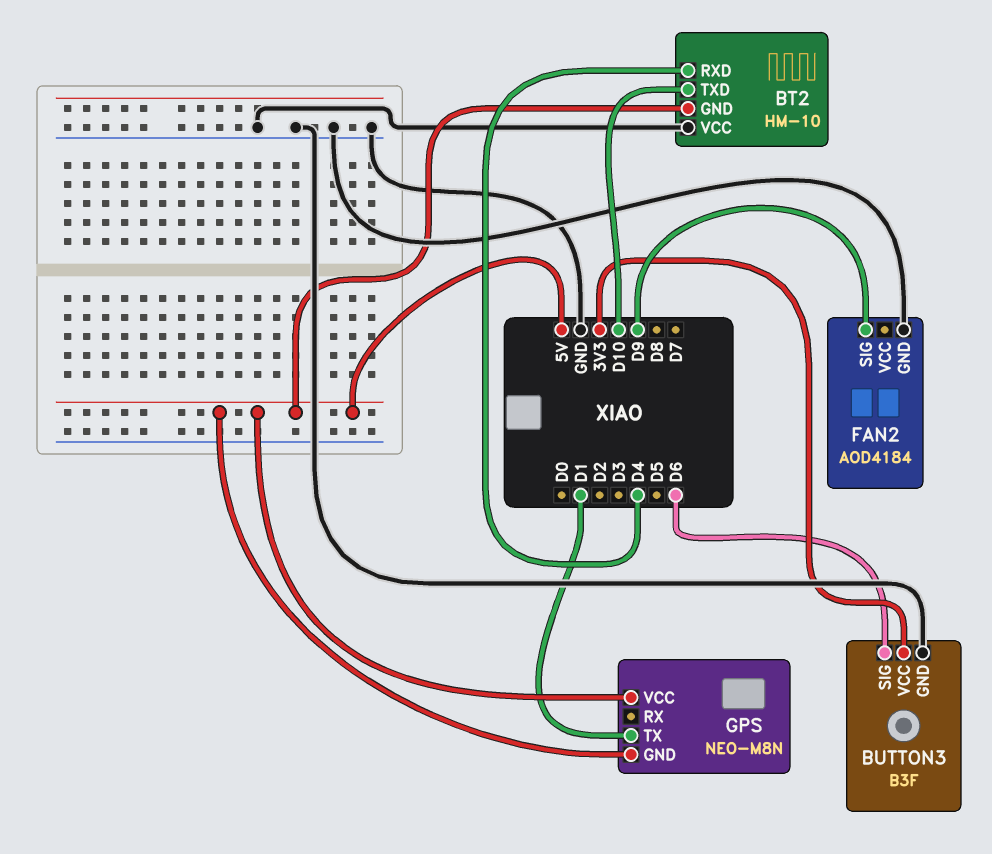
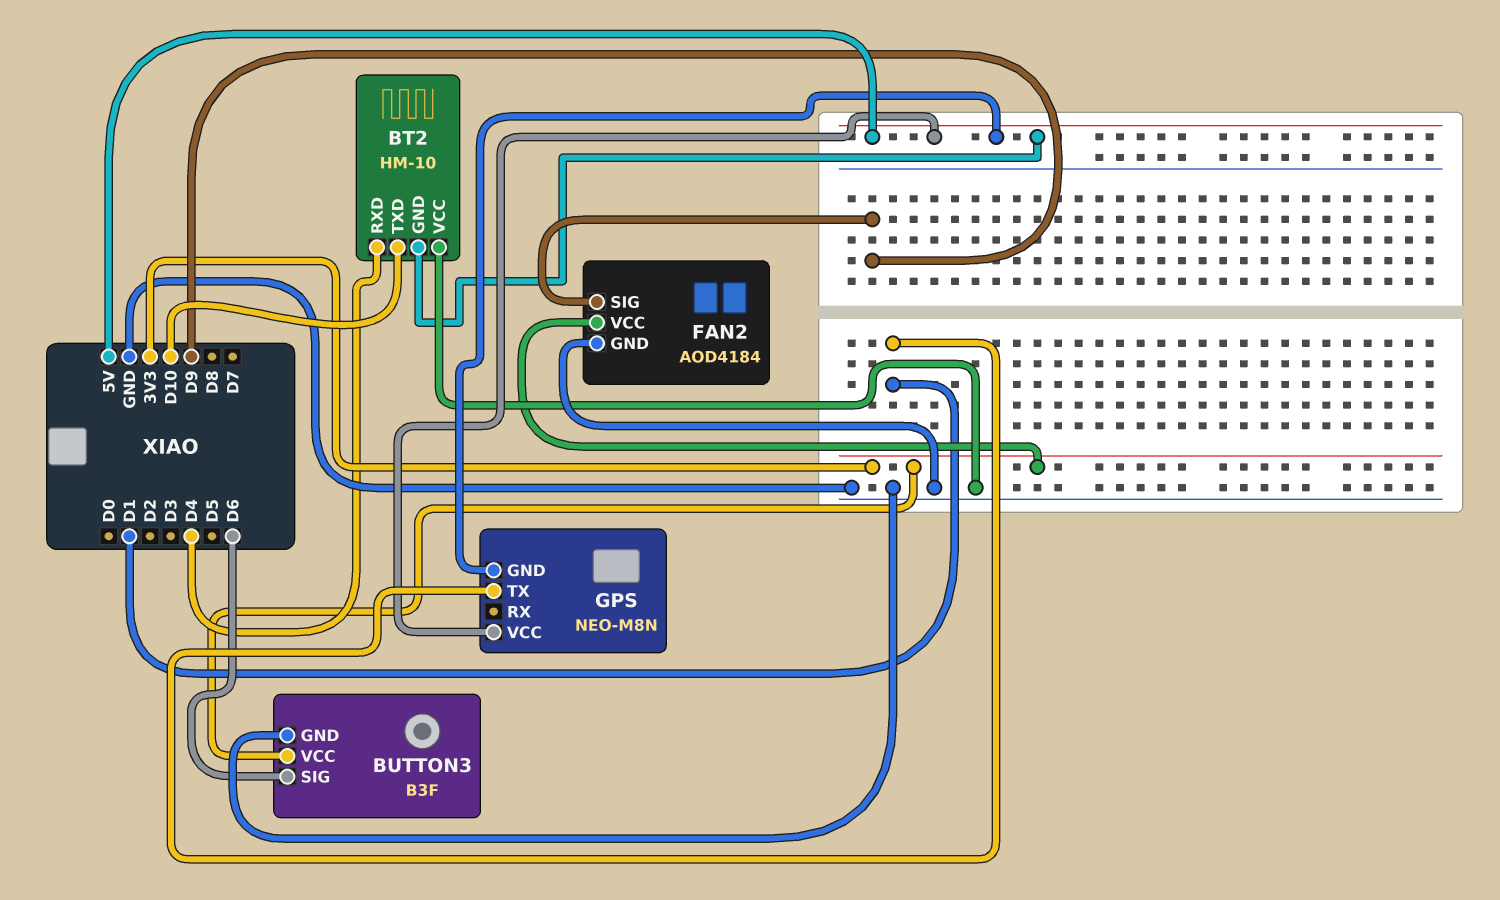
FAN2 pin VCC: none -> 3V3

